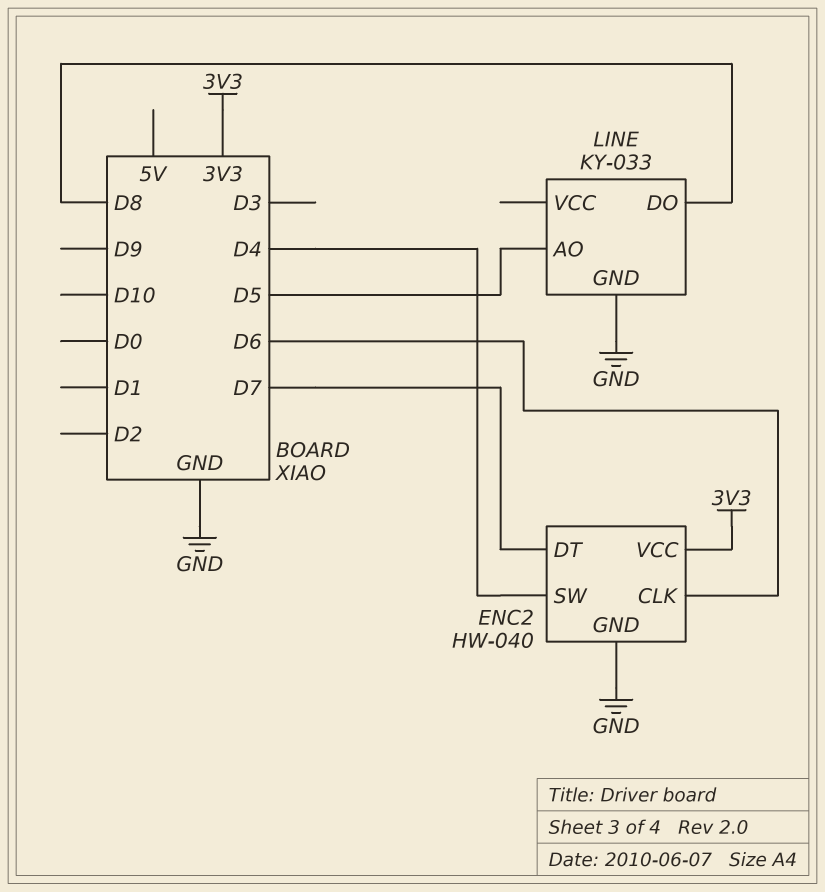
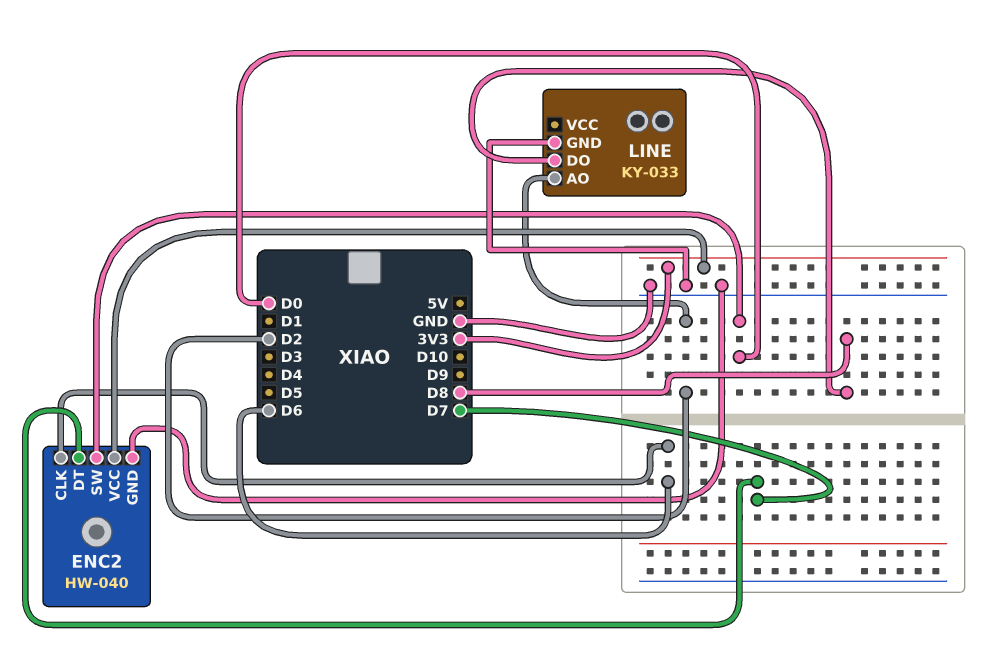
ENC2 pin SW: D4 -> D0
LINE pin AO: D5 -> D2

